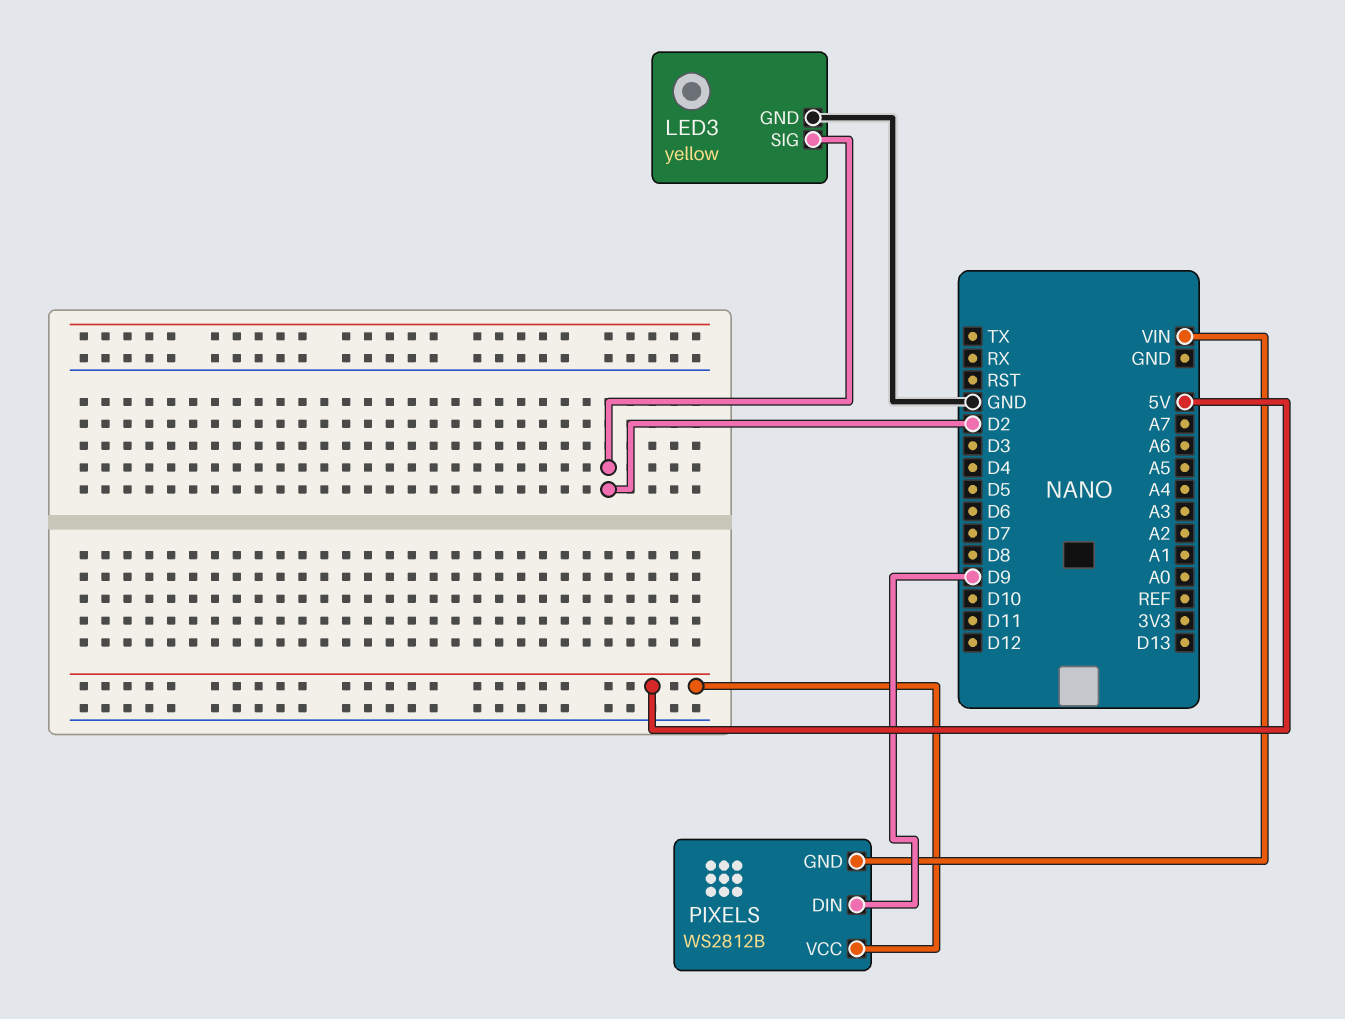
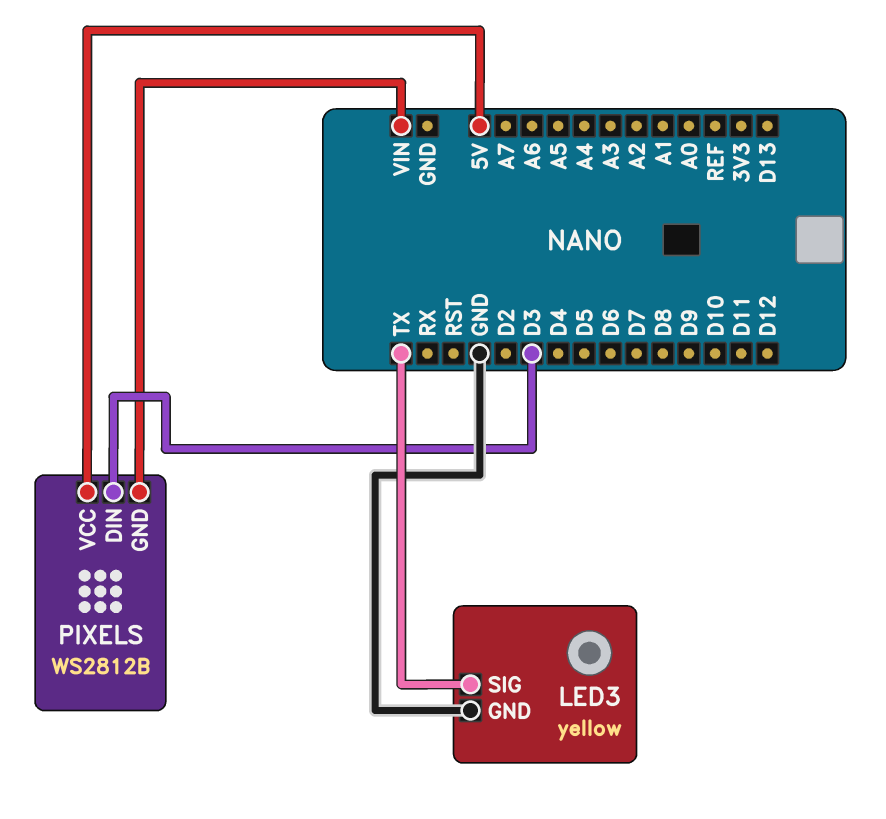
LED3 pin SIG: D2 -> TX
PIXELS pin DIN: D9 -> D3

